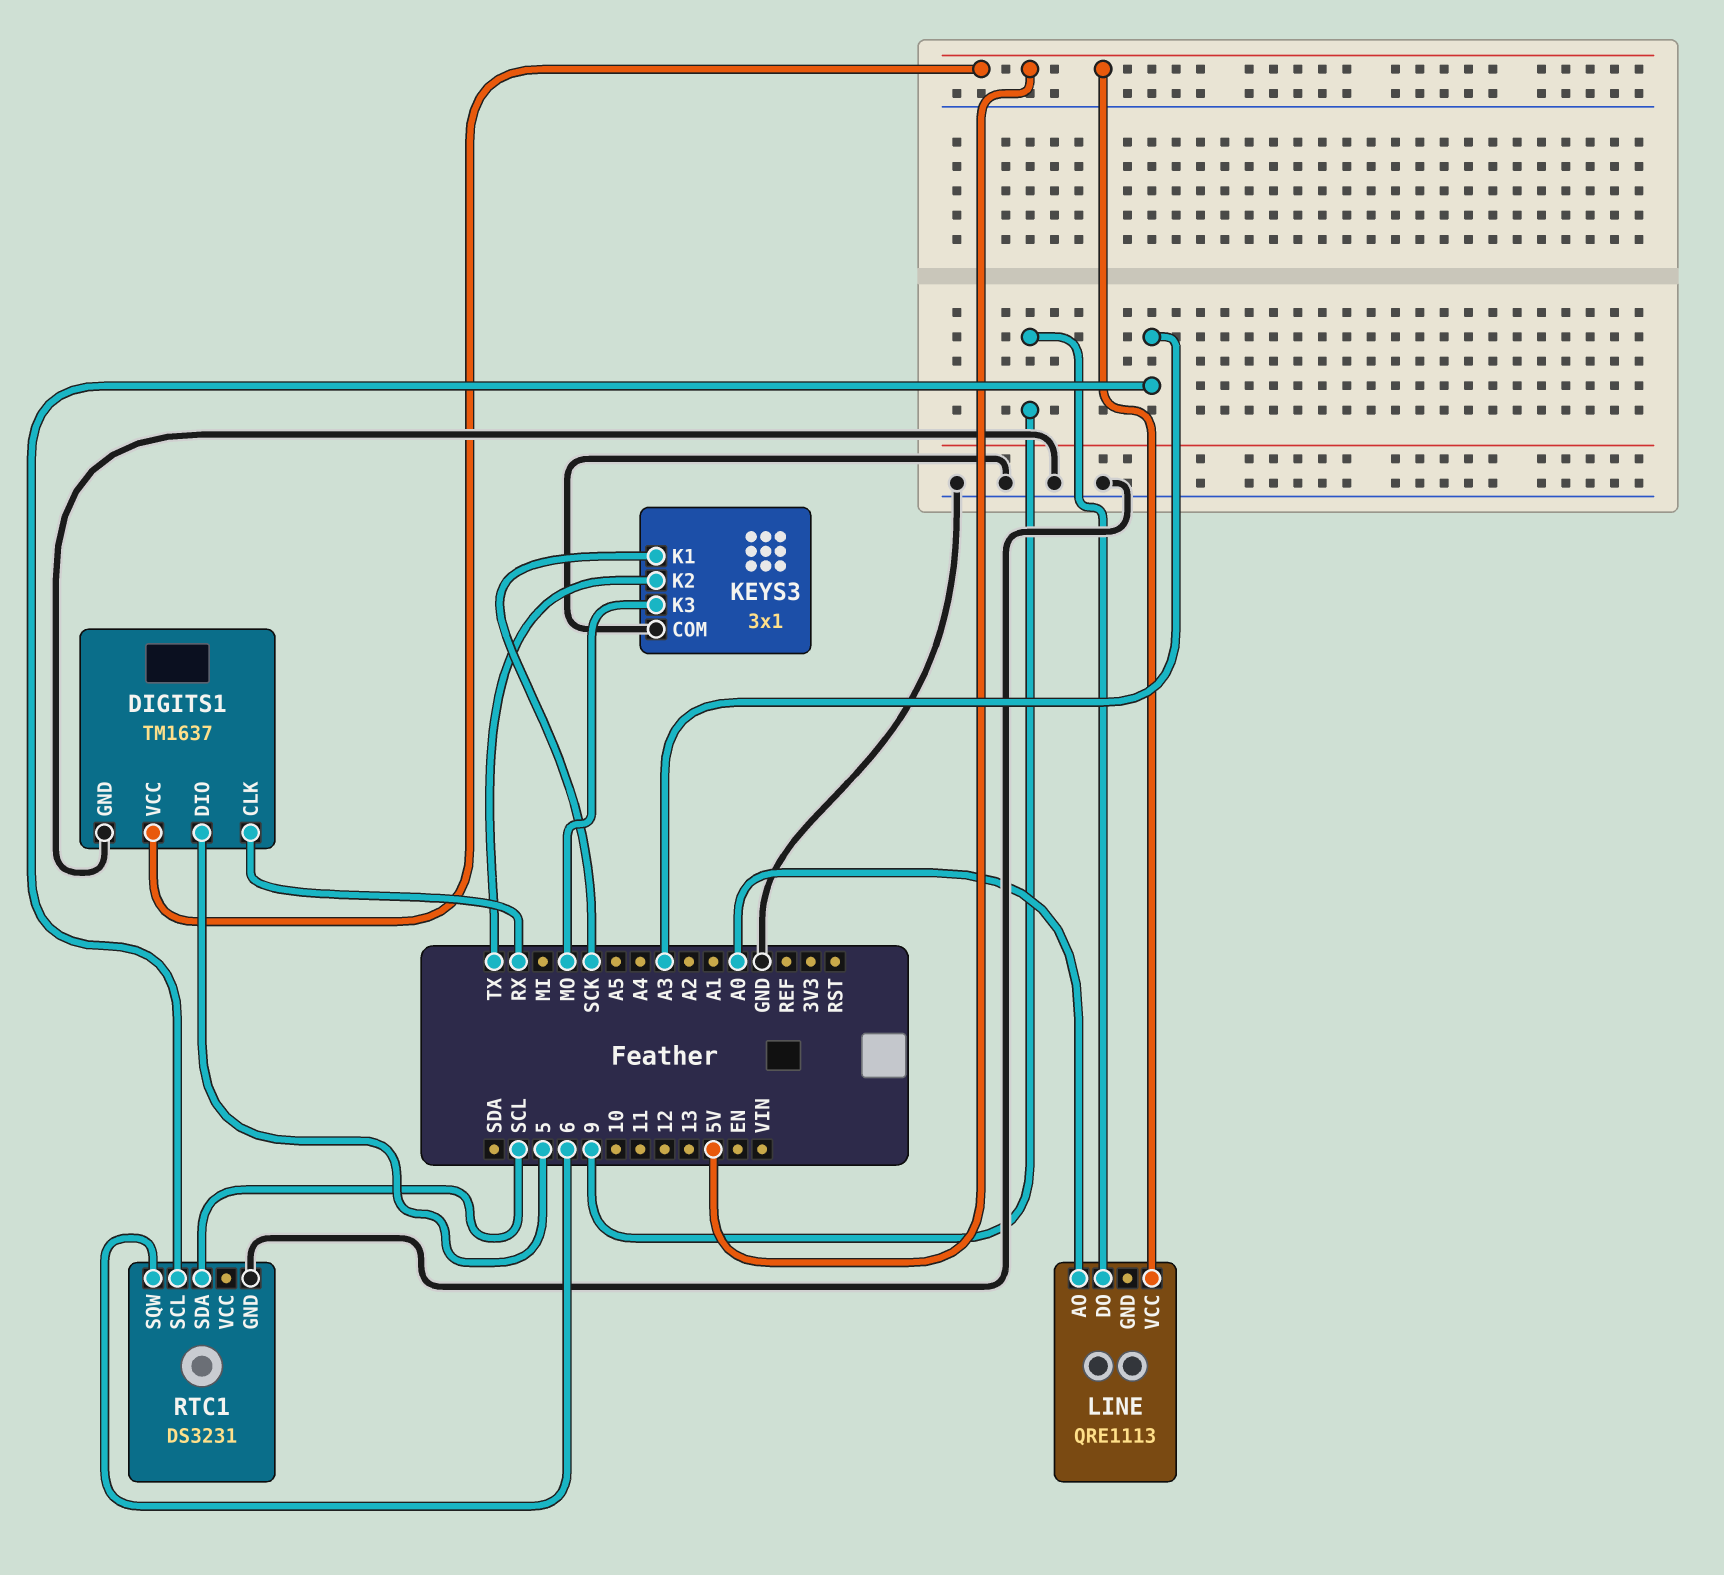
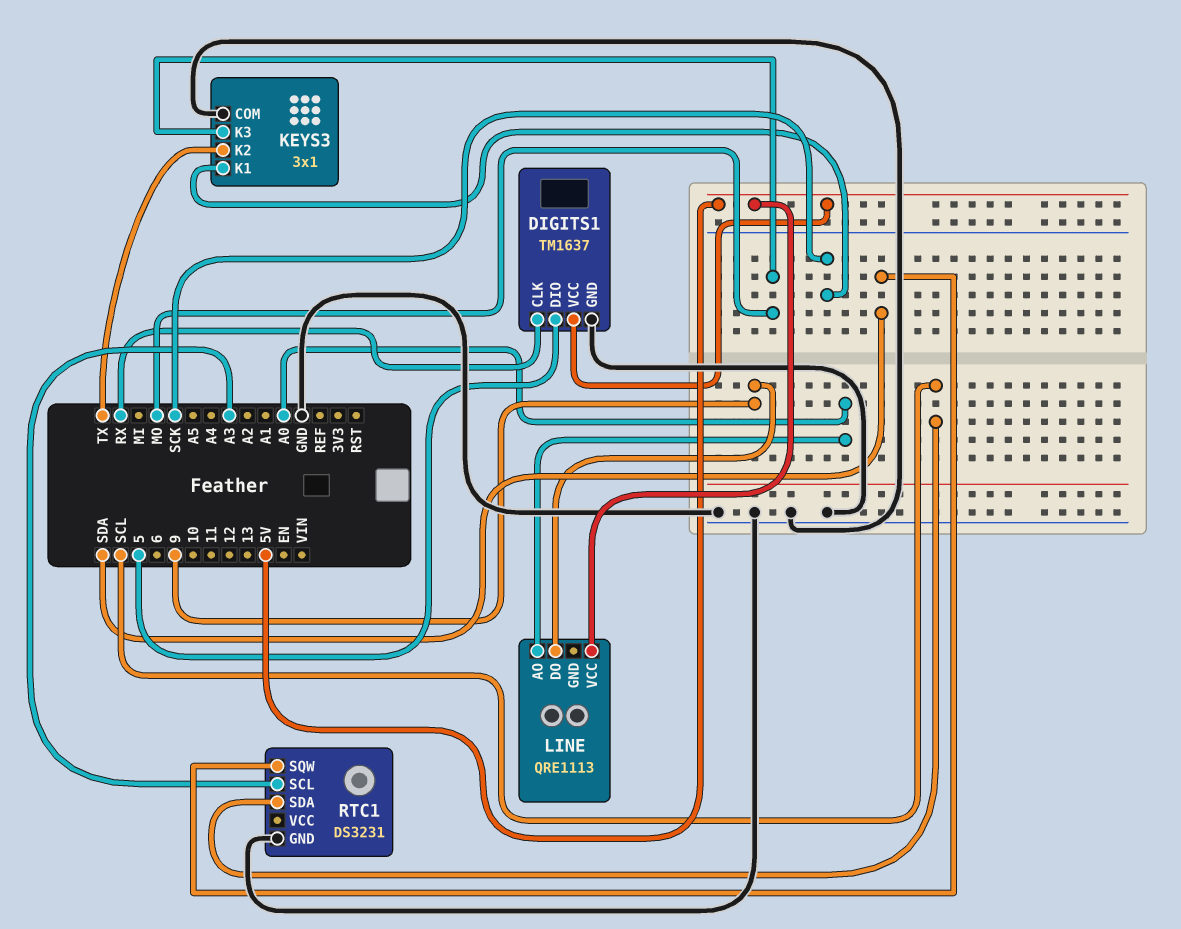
RTC1 pin SQW: 6 -> SDA

